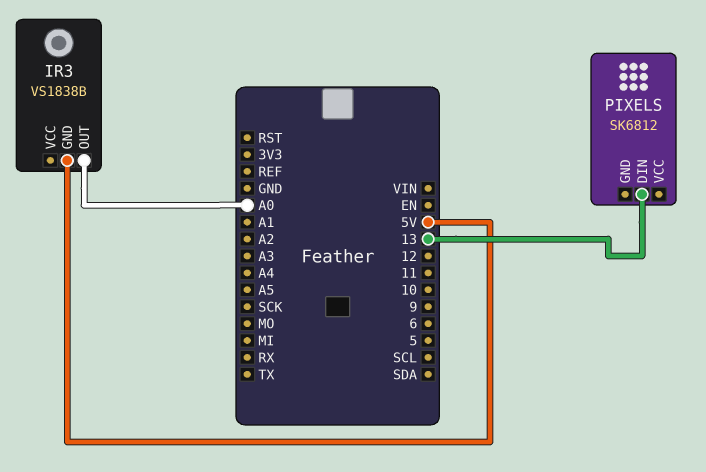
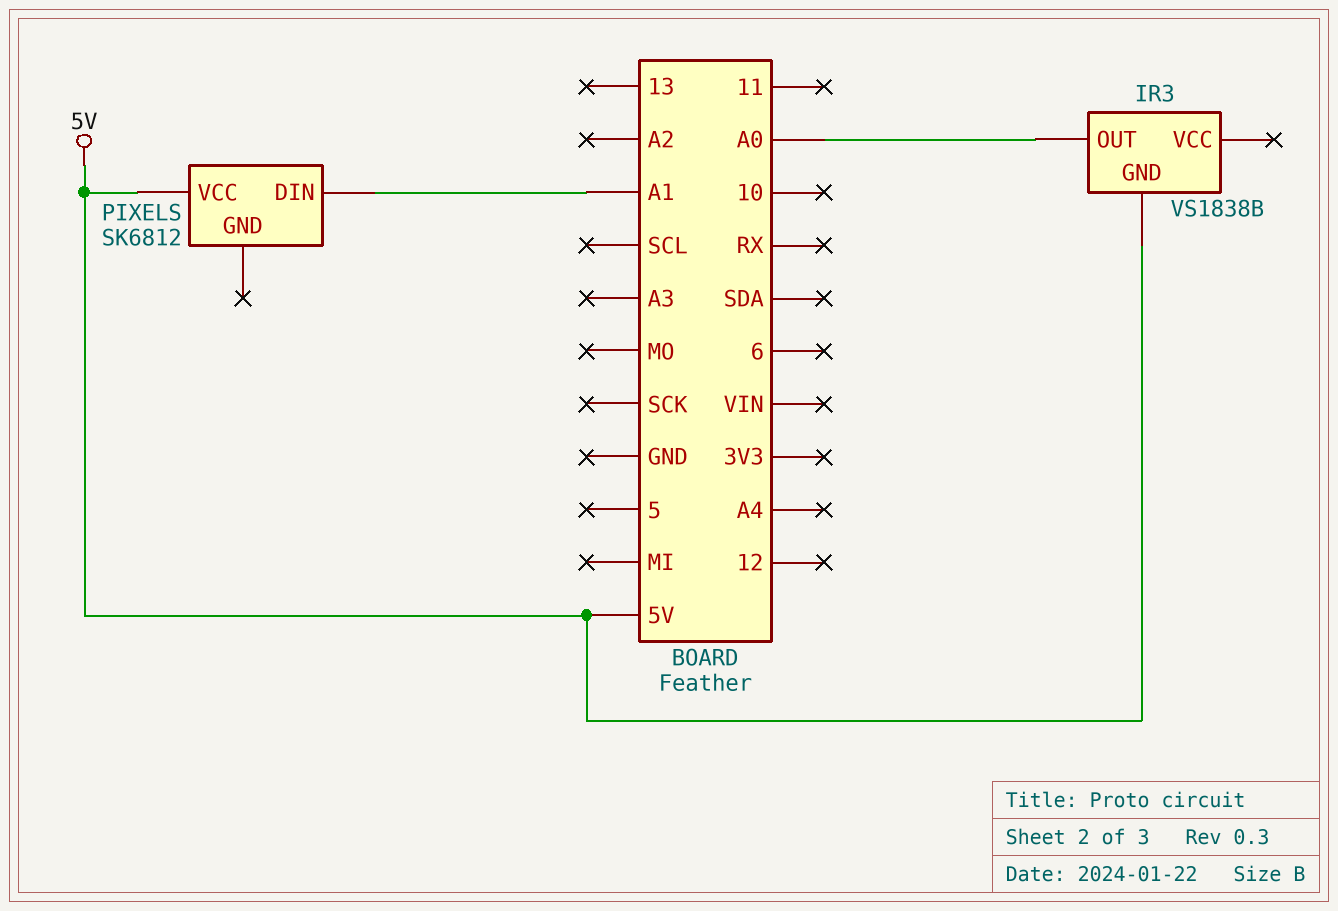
PIXELS pin DIN: 13 -> A1
PIXELS pin VCC: none -> 5V

